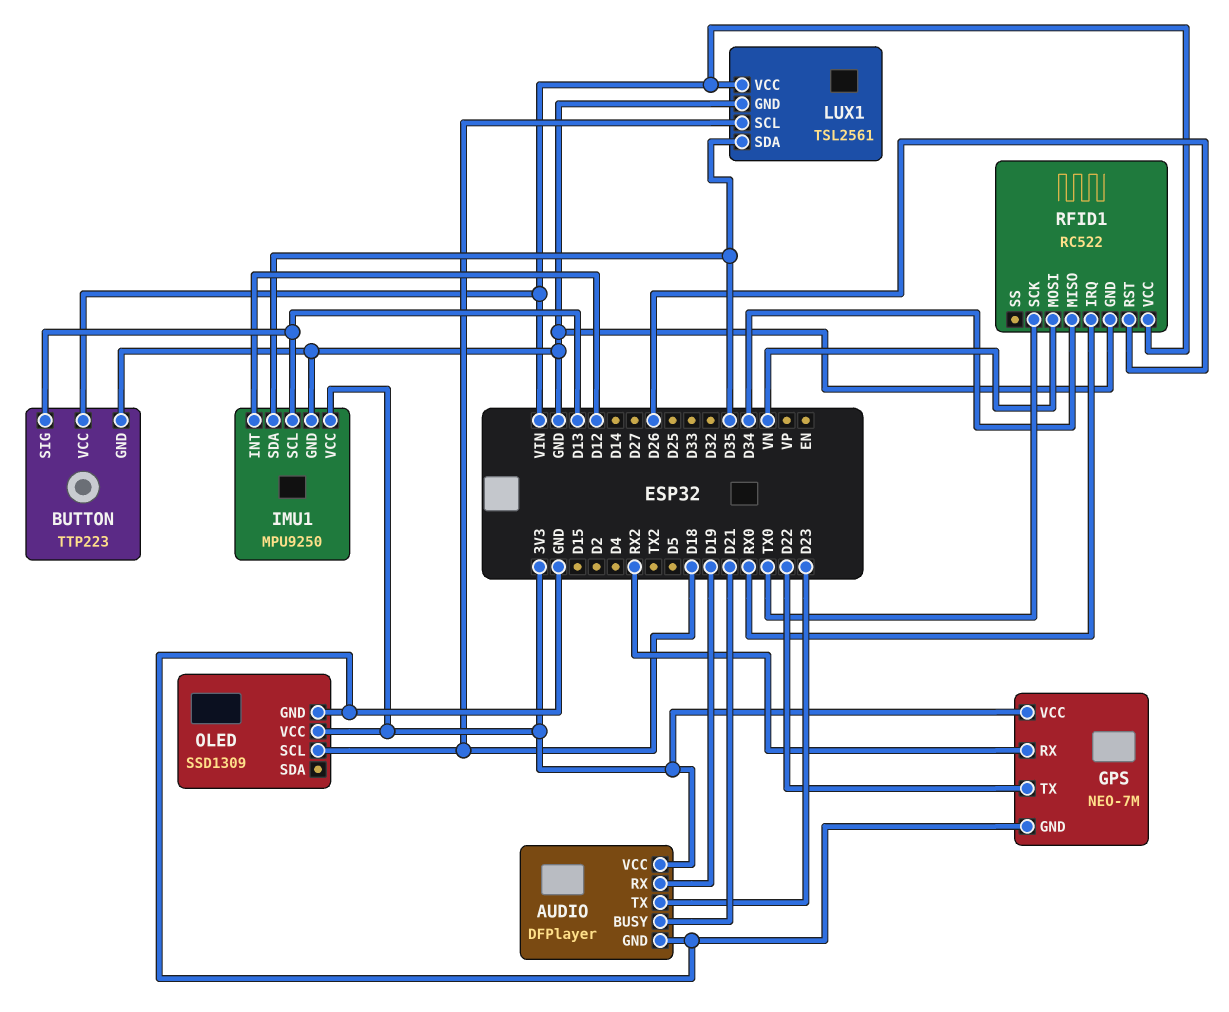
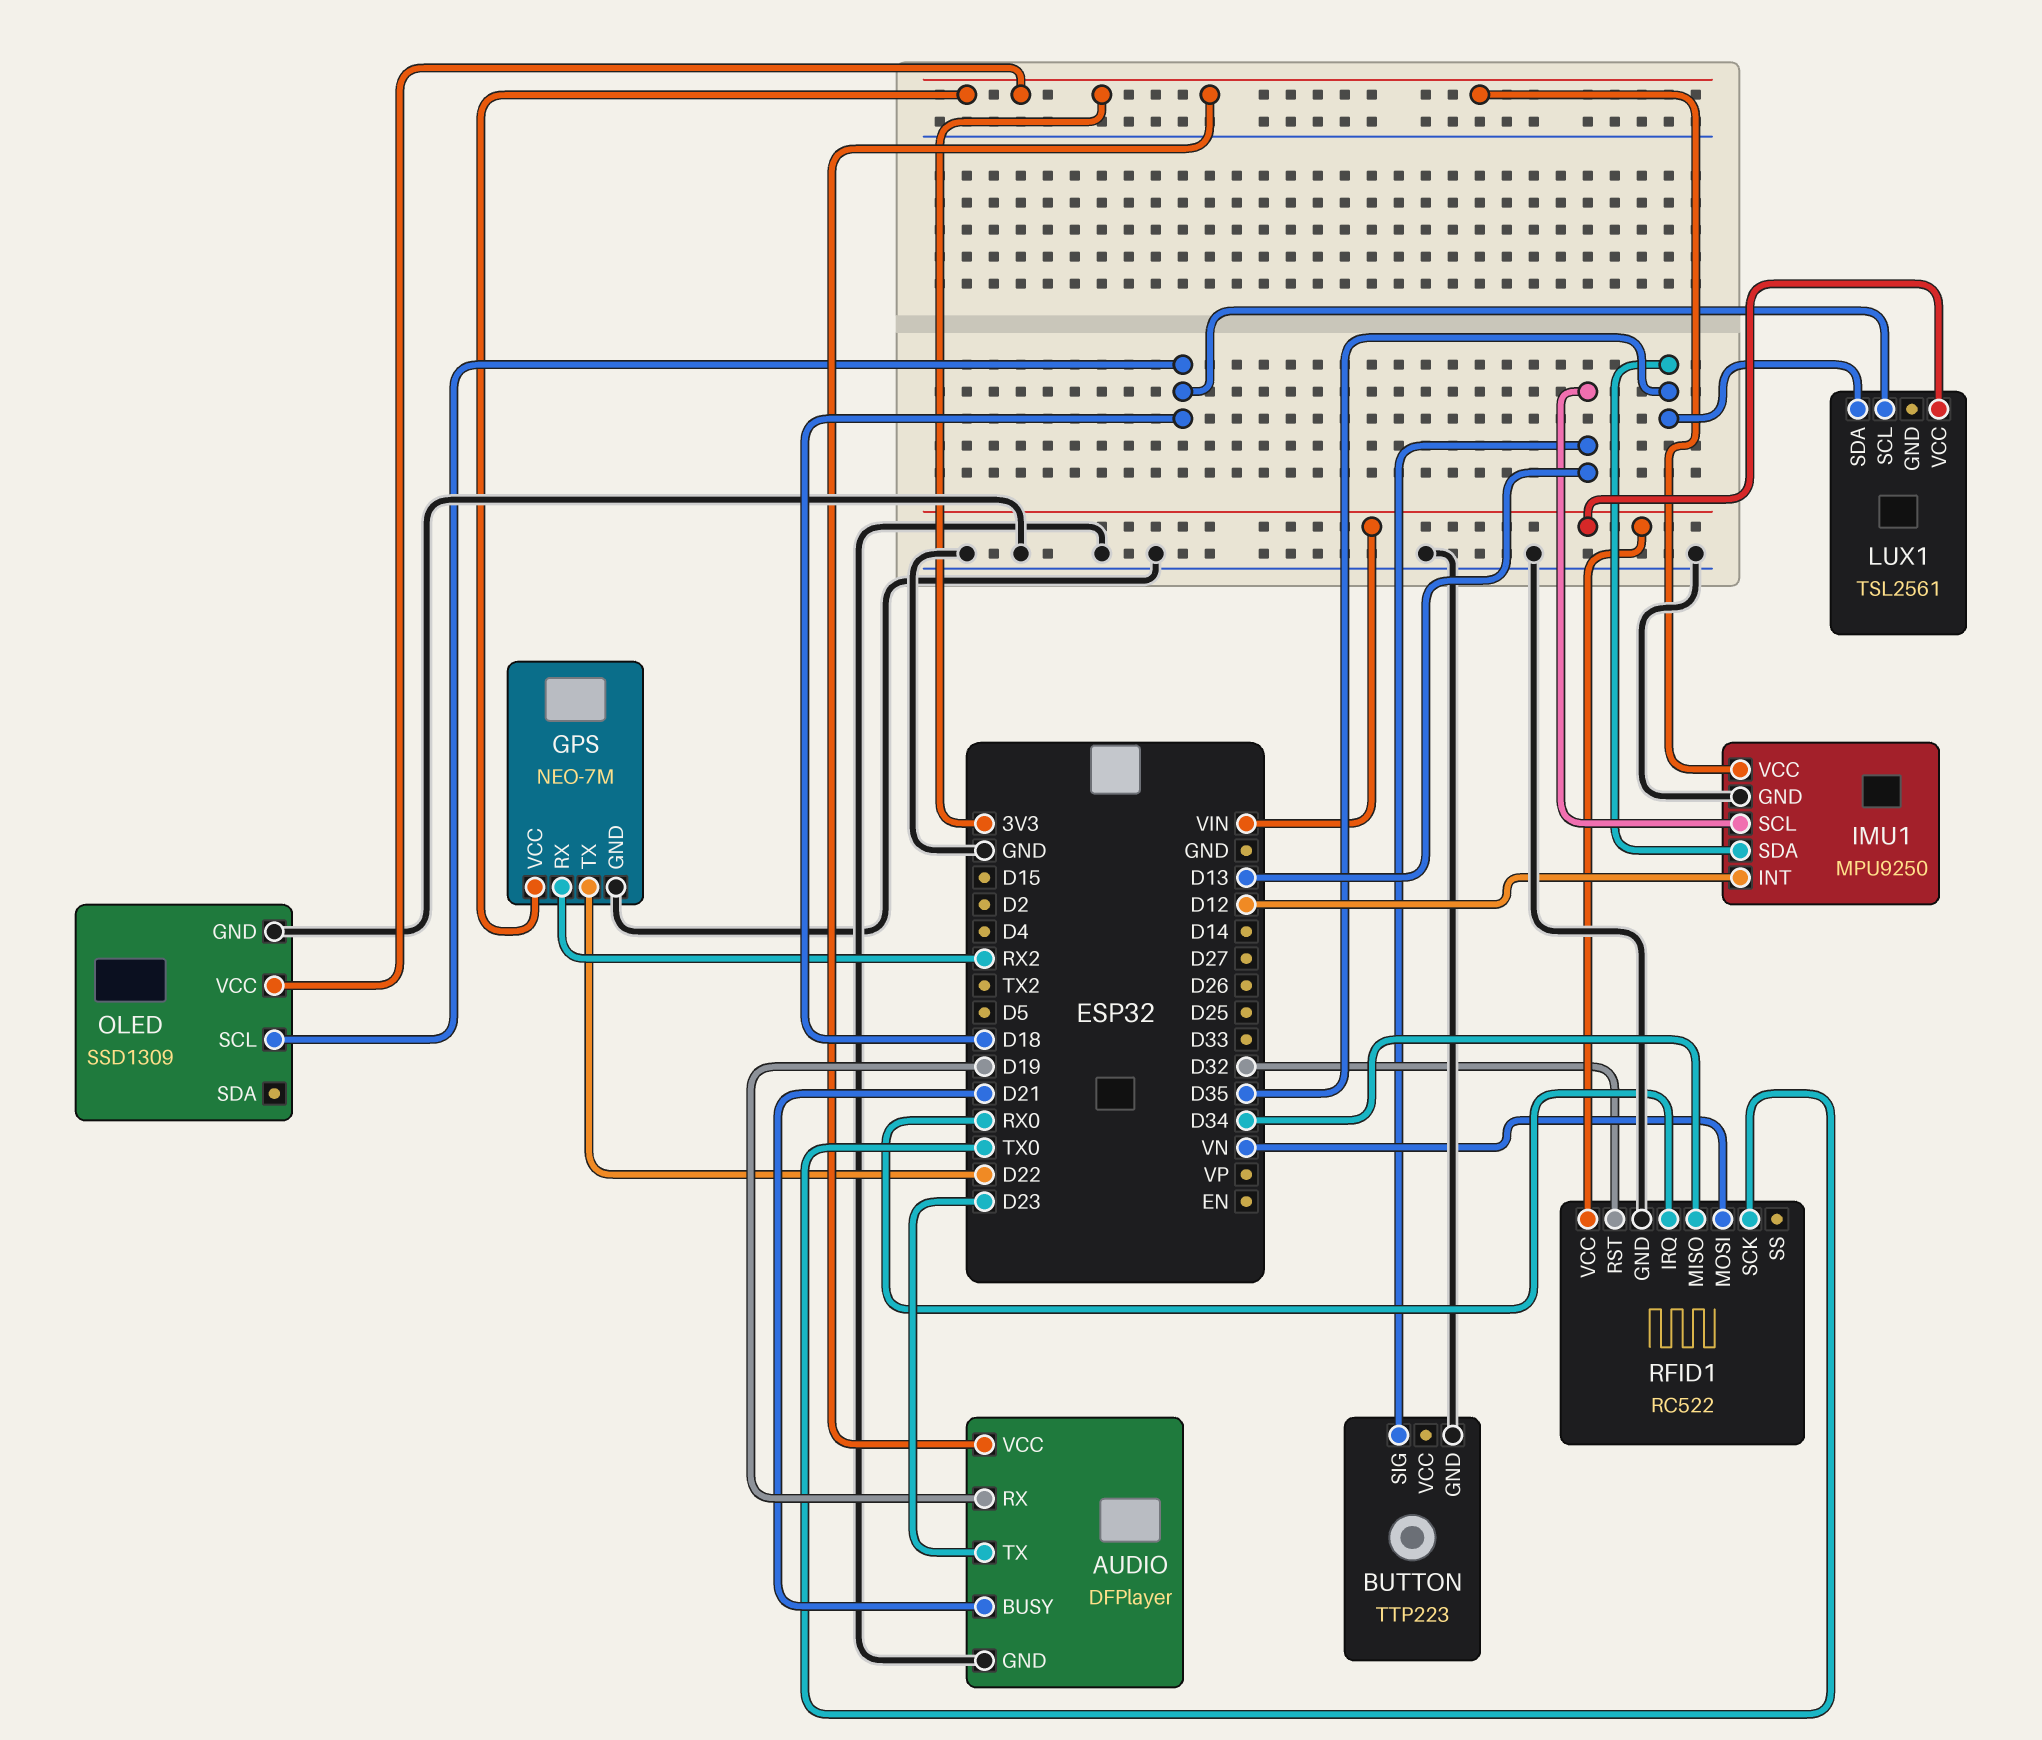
BUTTON pin VCC: VIN -> none
LUX1 pin GND: GND -> none
RFID1 pin RST: D26 -> D32

